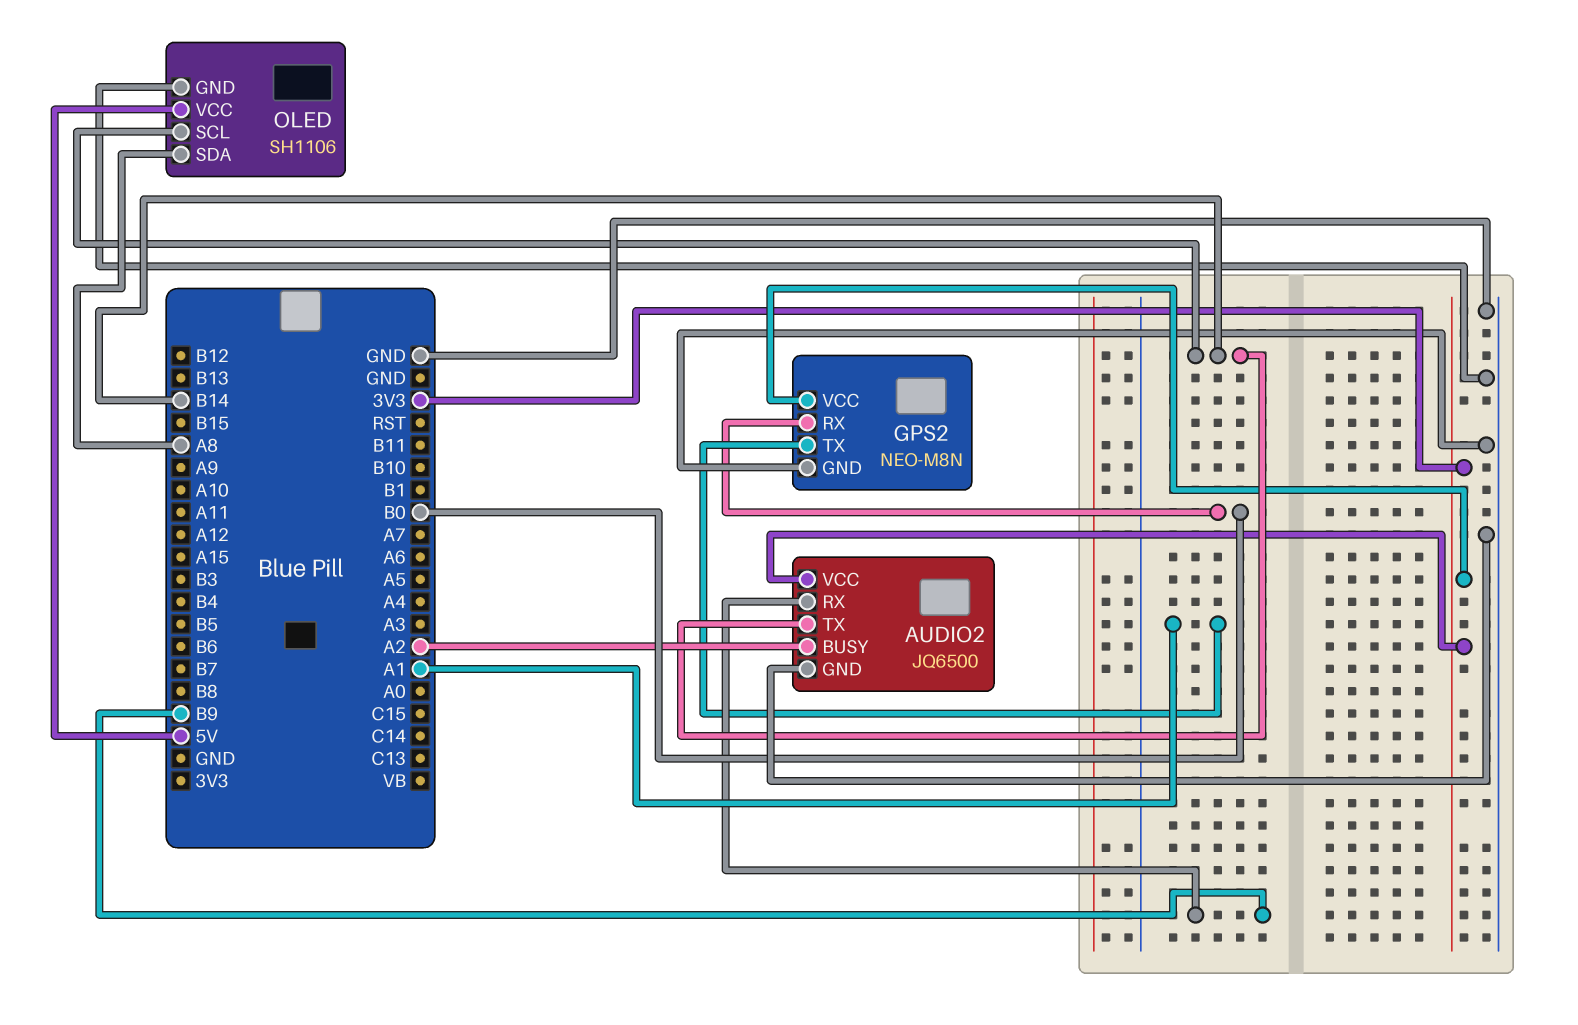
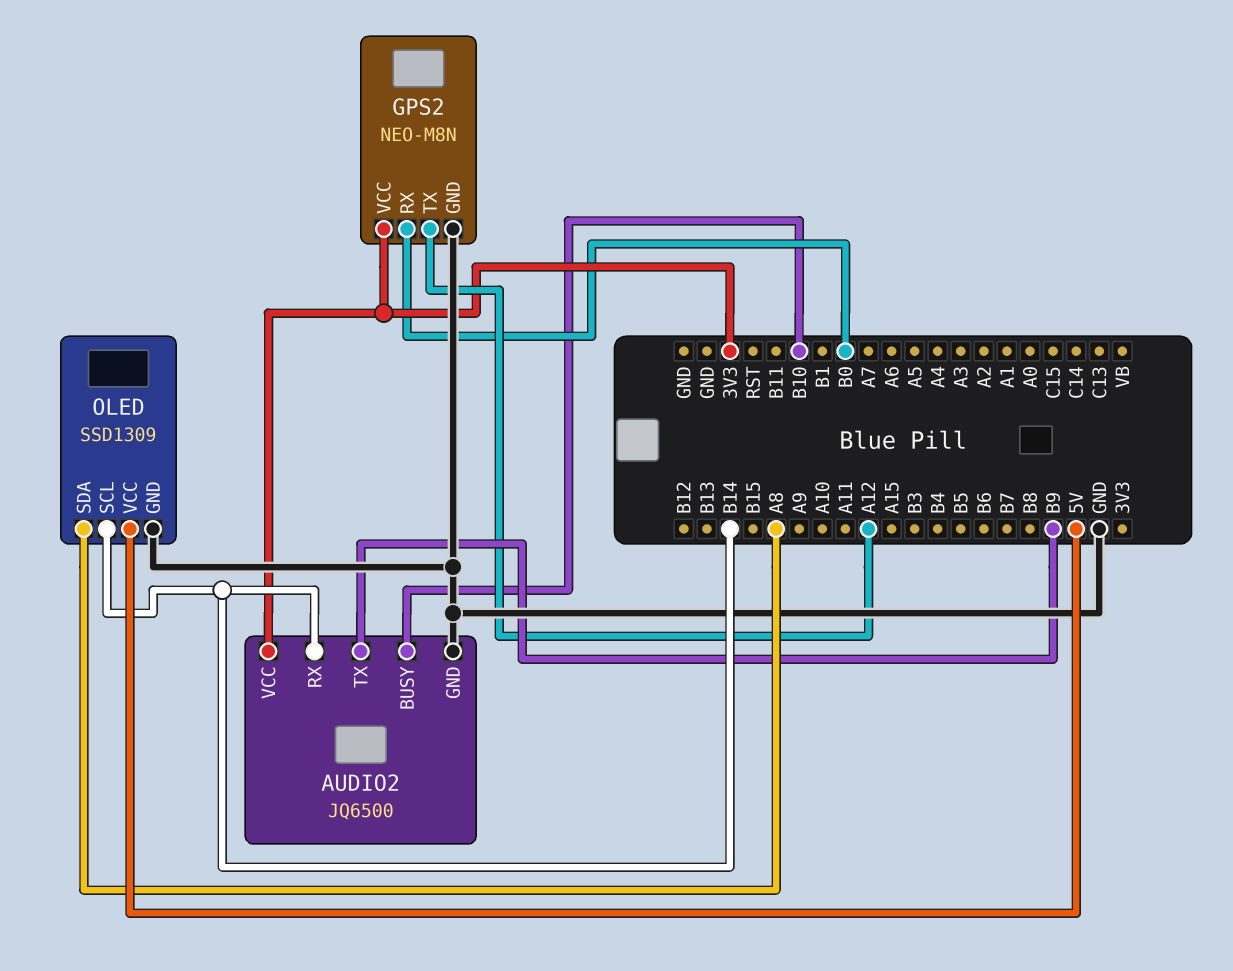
AUDIO2 pin BUSY: A2 -> B10
AUDIO2 pin RX: B9 -> B14
AUDIO2 pin TX: B14 -> B9
GPS2 pin TX: A1 -> A12
OLED: SH1106 -> SSD1309

